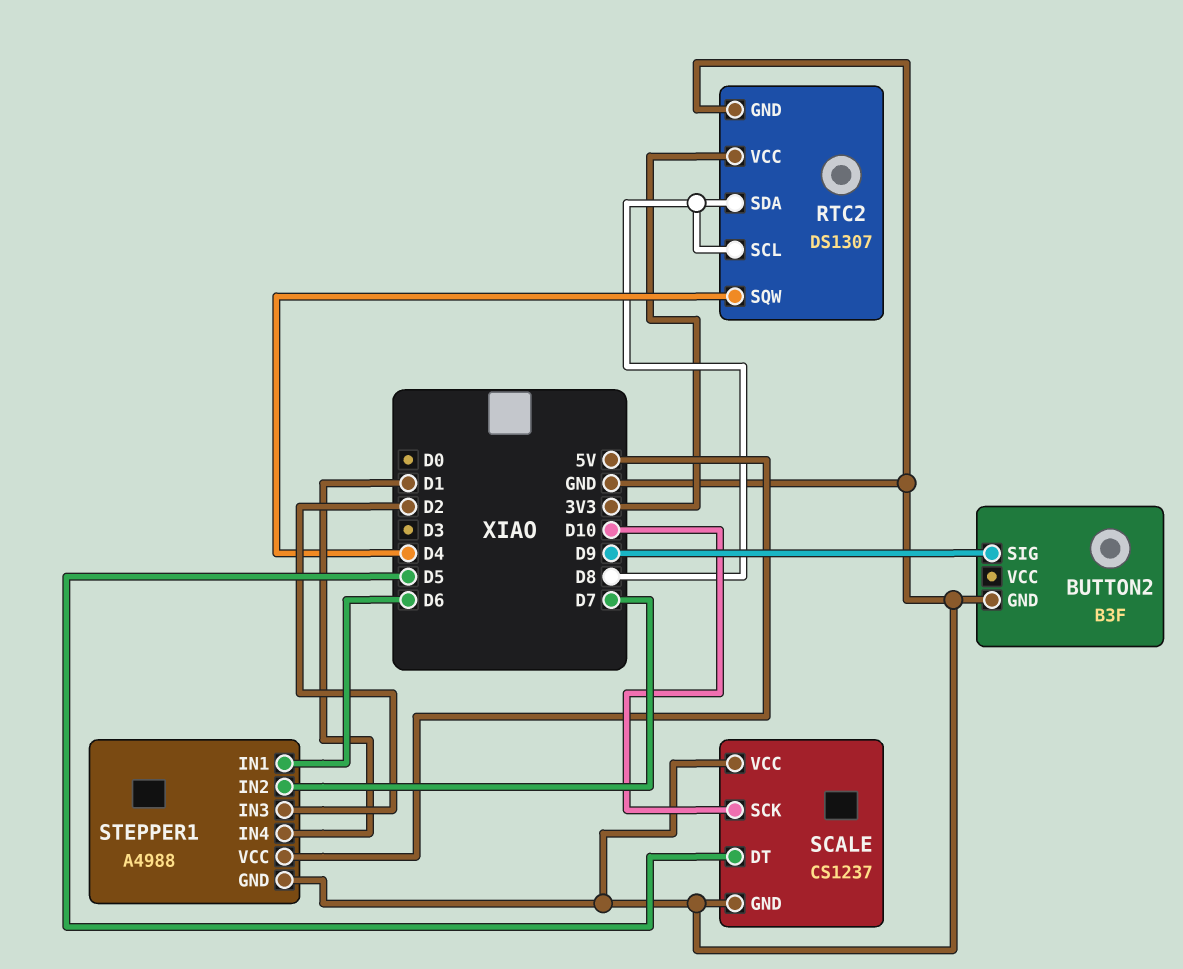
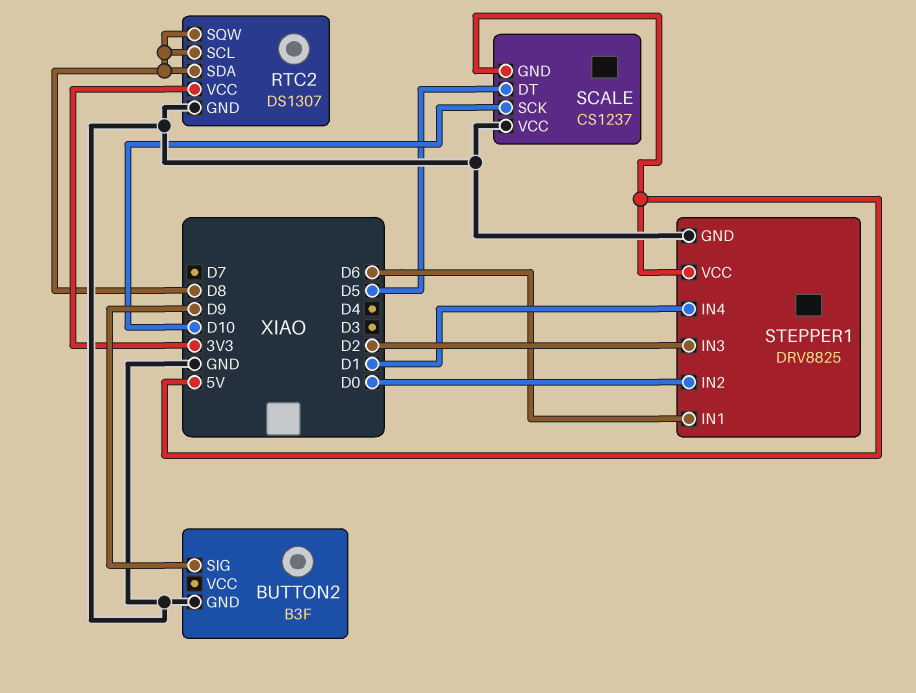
RTC2 pin SQW: D4 -> D8
SCALE pin GND: GND -> 5V
STEPPER1: A4988 -> DRV8825
STEPPER1 pin IN2: D7 -> D0

